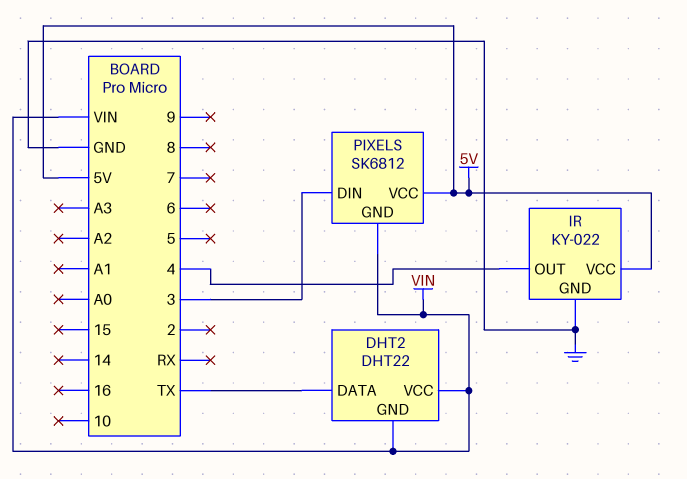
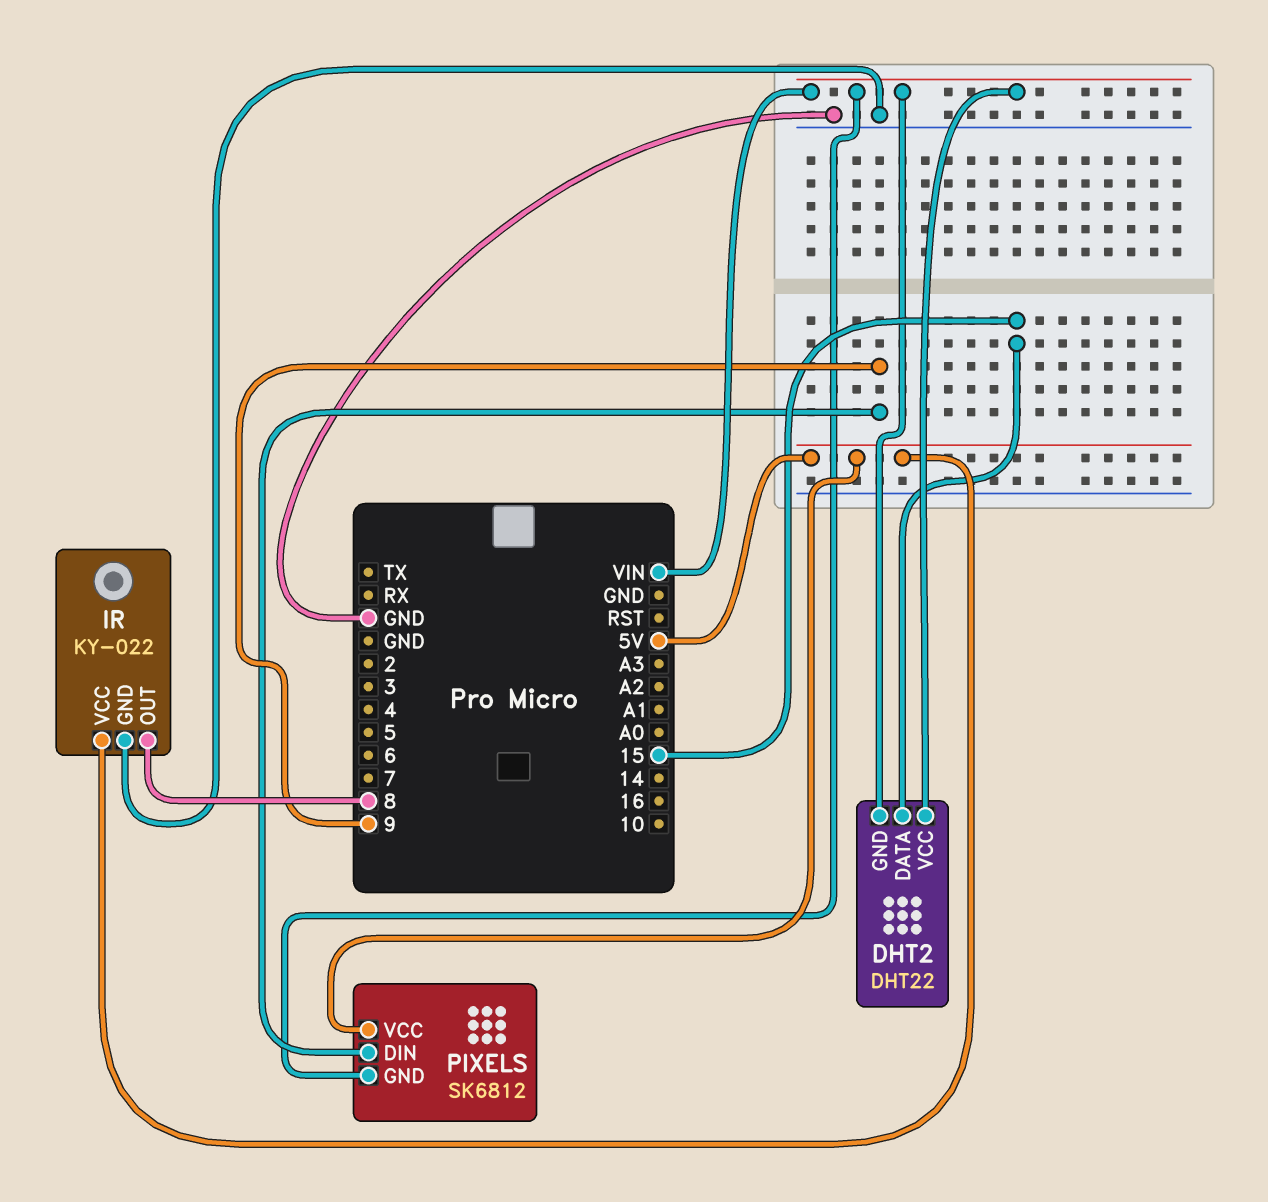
DHT2 pin DATA: TX -> 15
IR pin OUT: 4 -> 8
PIXELS pin DIN: 3 -> 9

